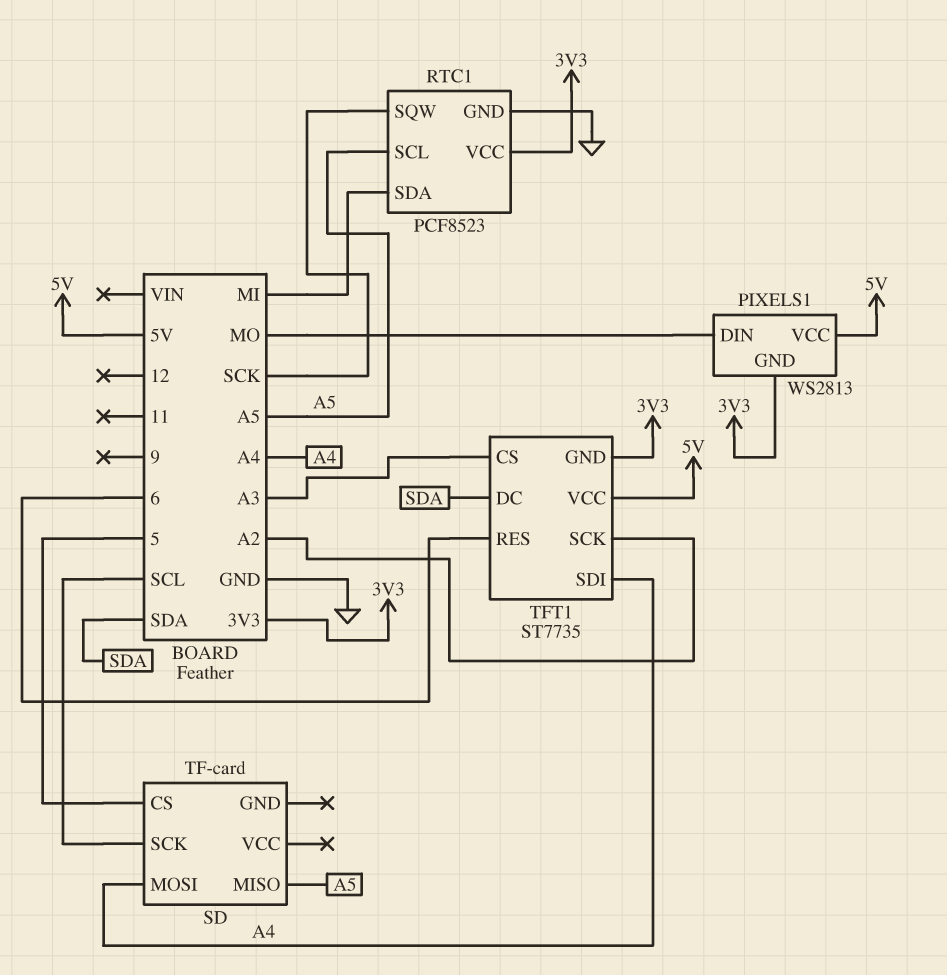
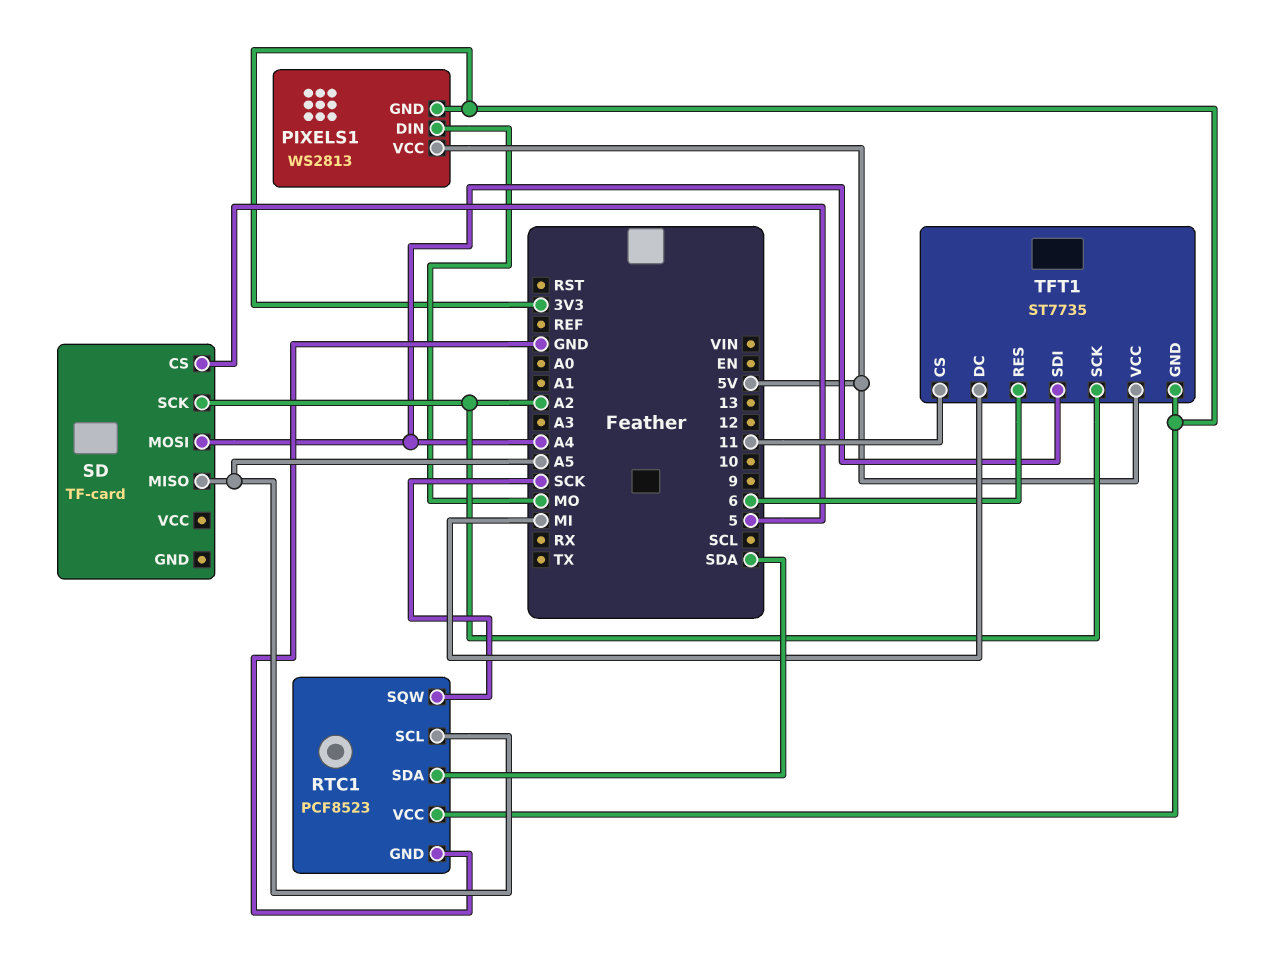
RTC1 pin SDA: MI -> SDA
SD pin SCK: SCL -> A2
TFT1 pin CS: A3 -> 11
TFT1 pin DC: SDA -> MI

